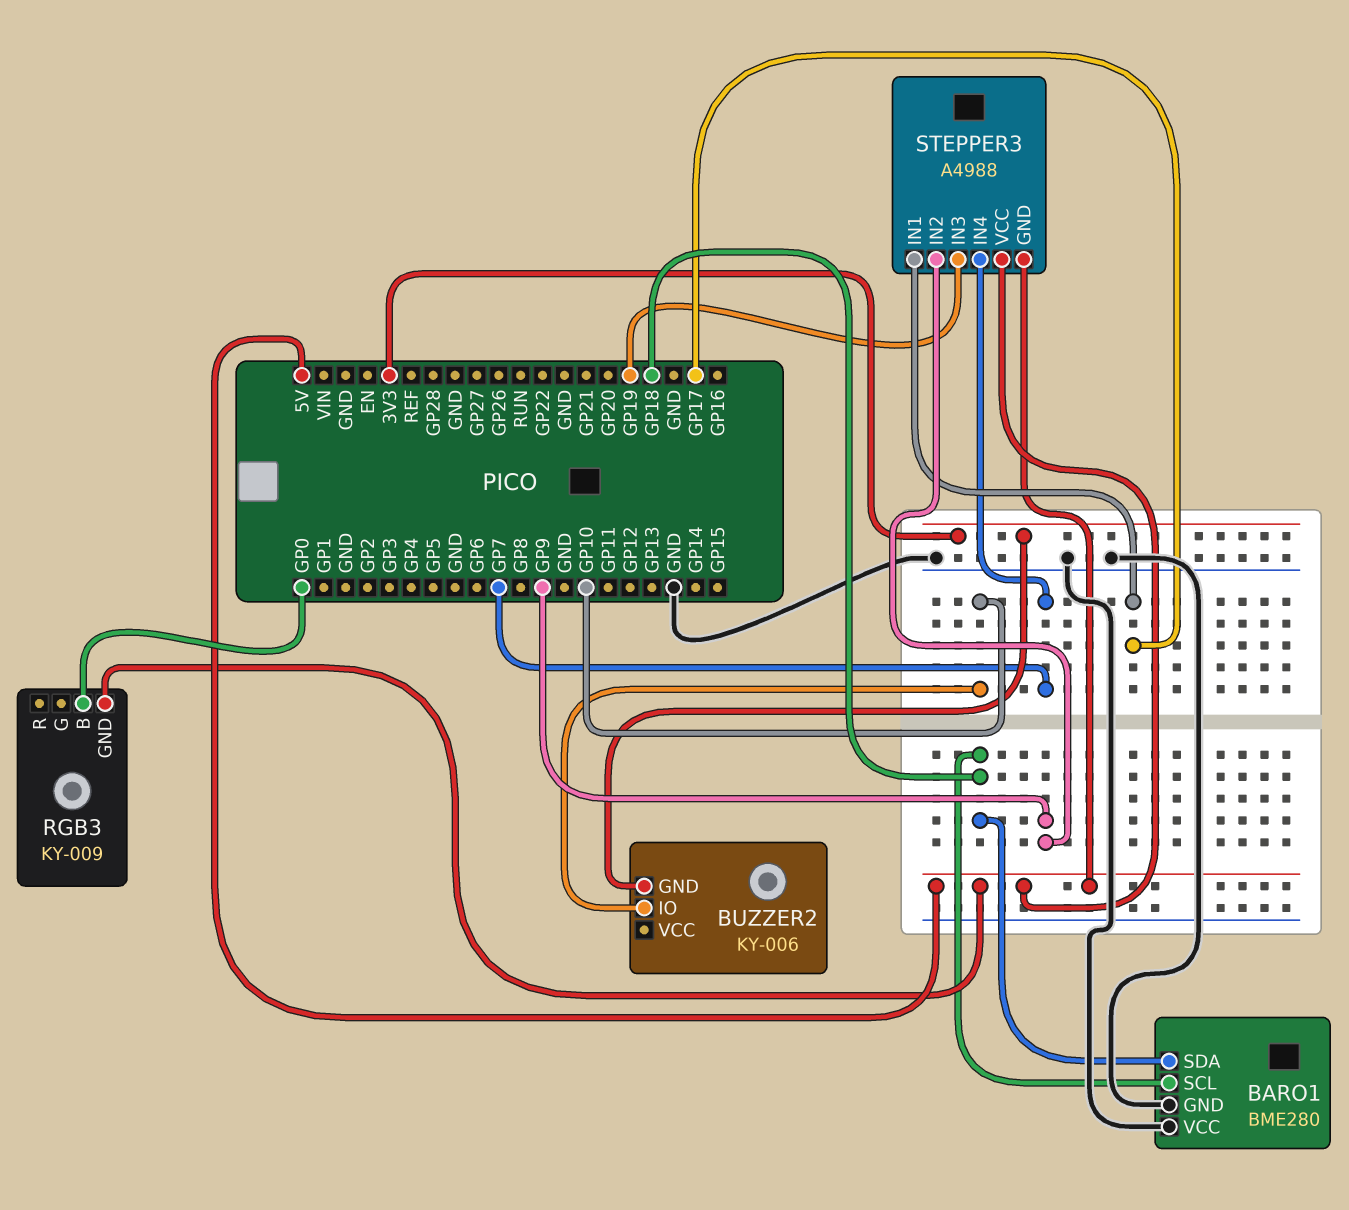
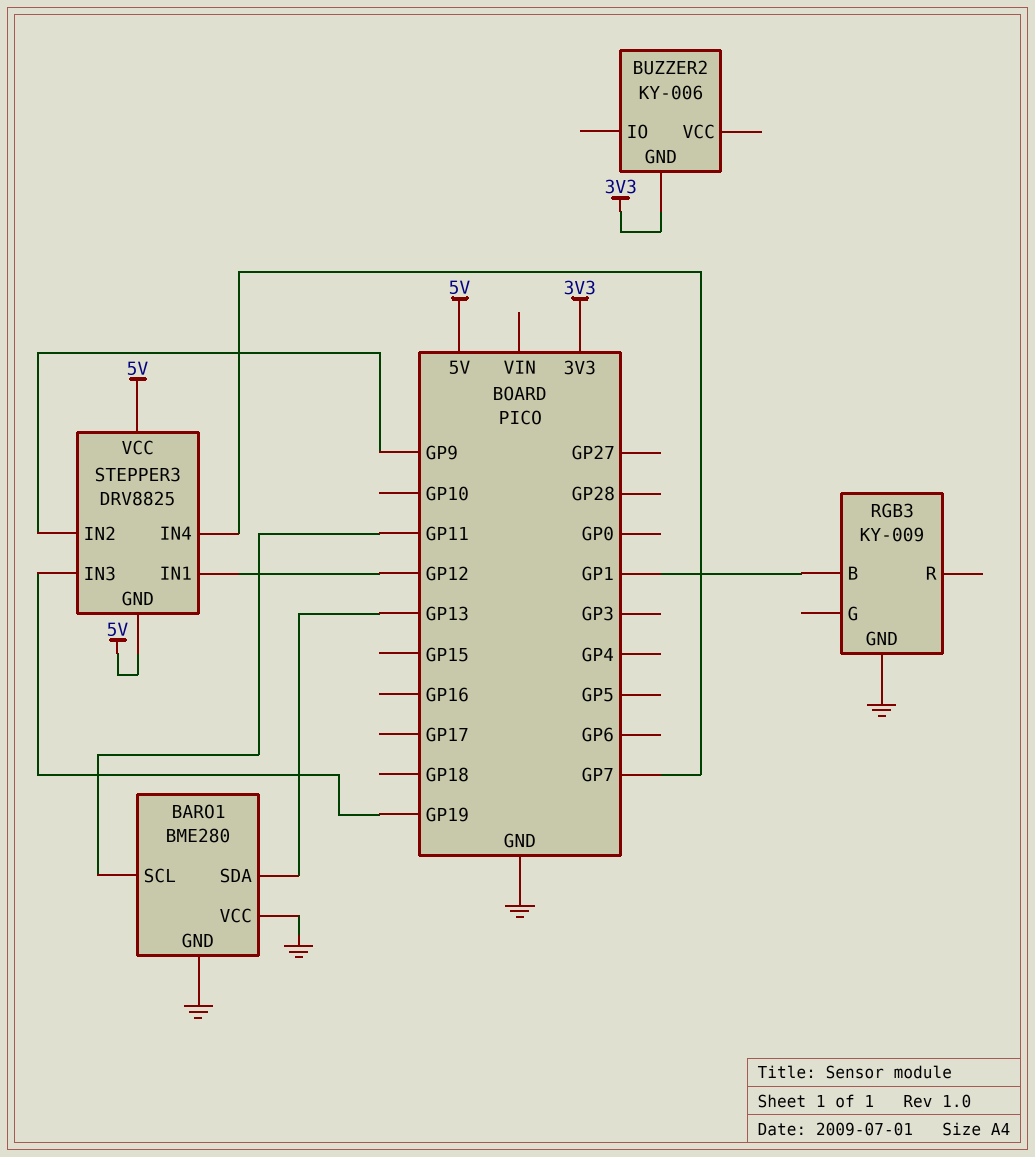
BARO1 pin SCL: GP18 -> GP11
BARO1 pin SDA: GP18 -> GP13
BUZZER2 pin IO: GP10 -> none
RGB3 pin B: GP0 -> GP1
RGB3 pin GND: 5V -> GND
STEPPER3: A4988 -> DRV8825
STEPPER3 pin IN1: GP17 -> GP12

